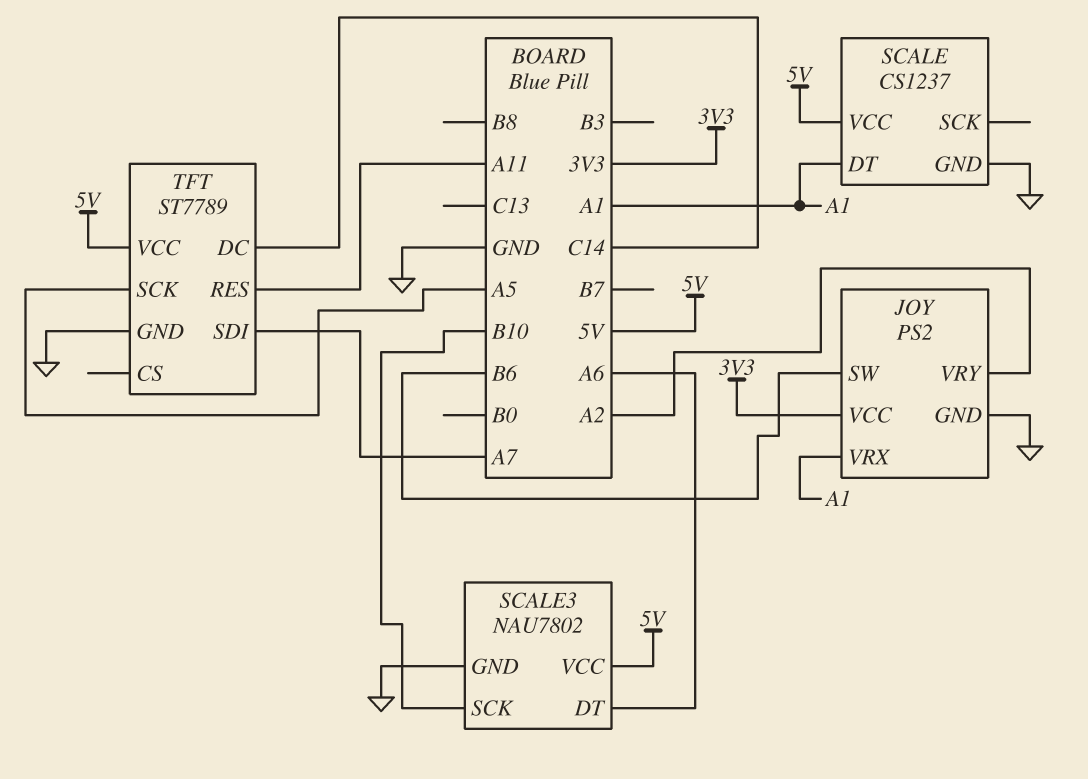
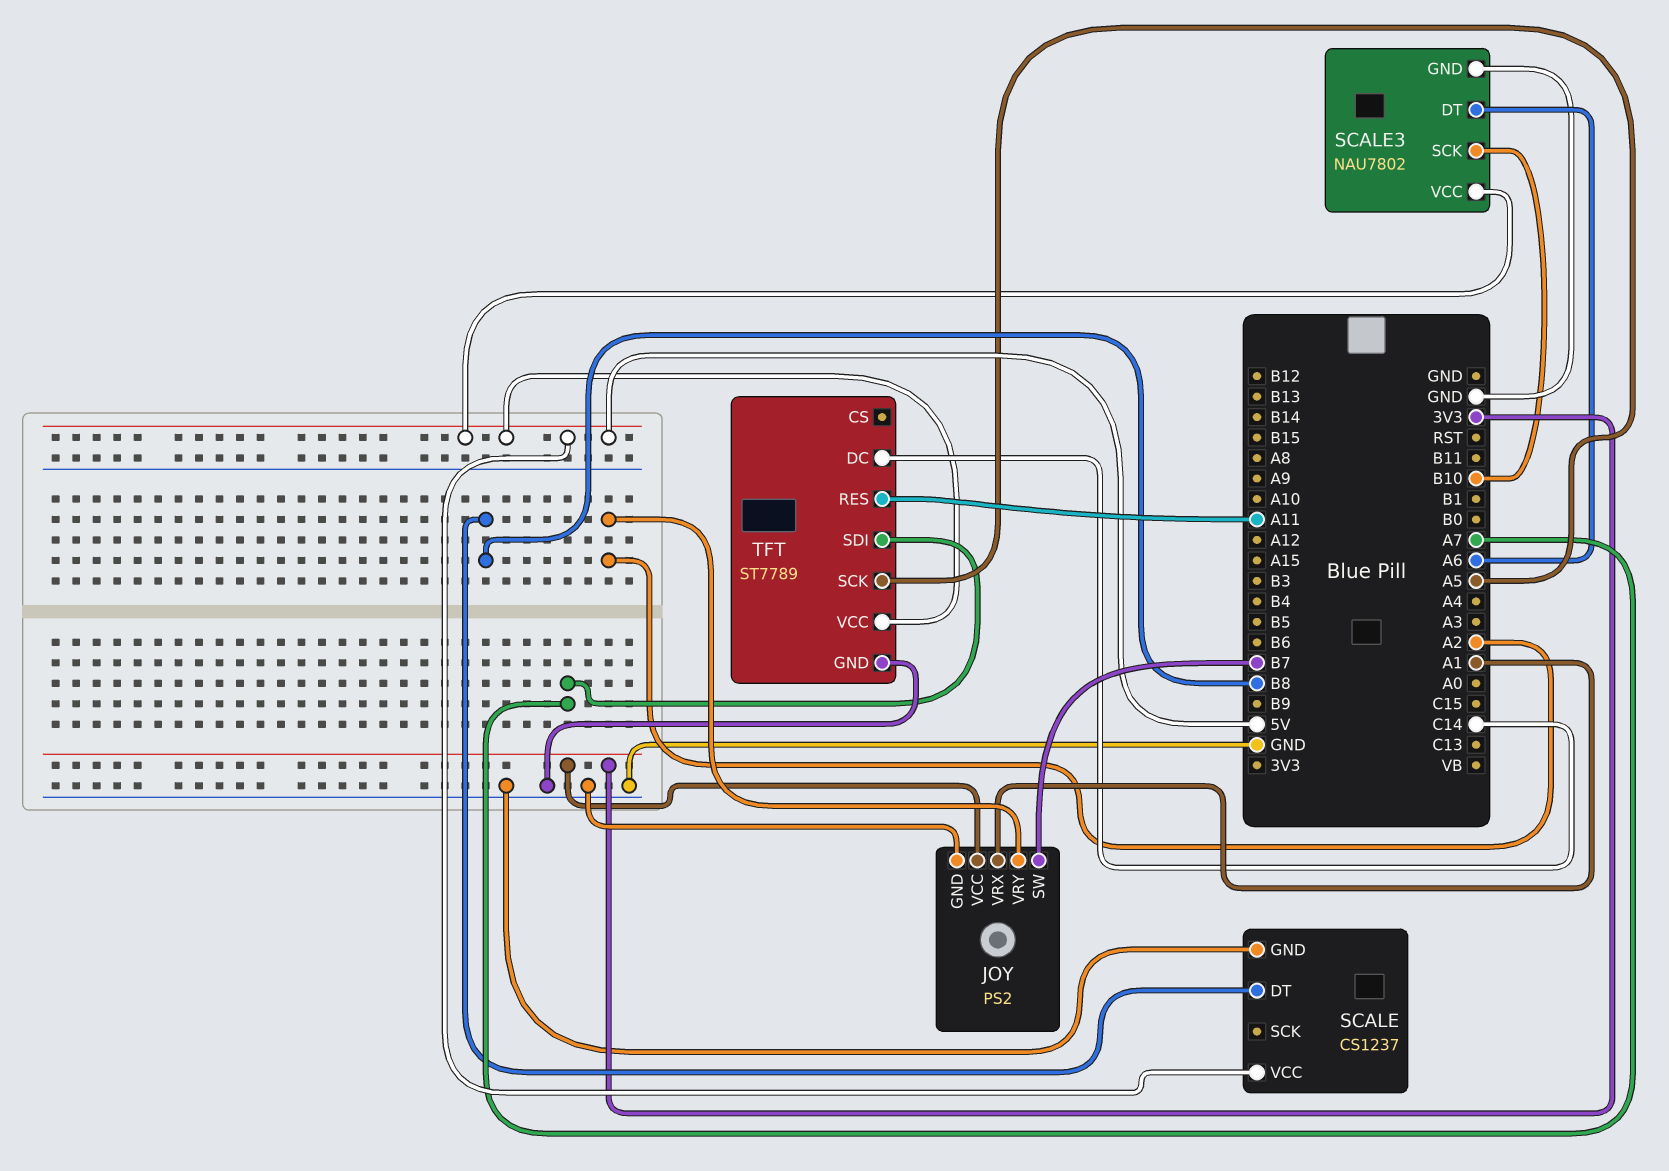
JOY pin SW: B6 -> B7
SCALE pin DT: A1 -> B8

